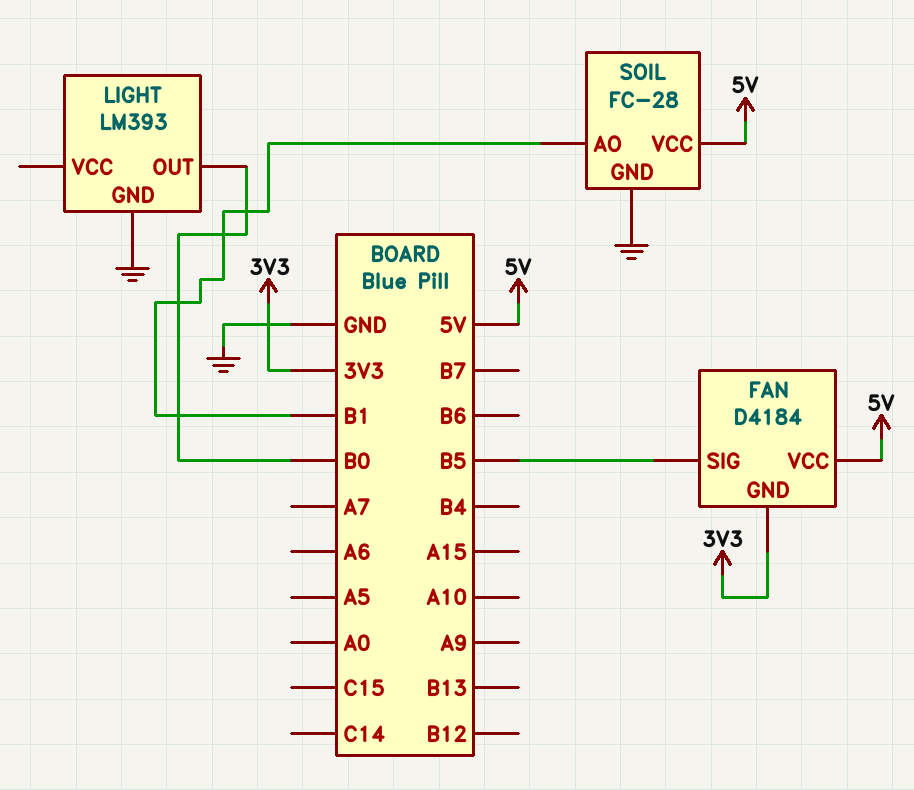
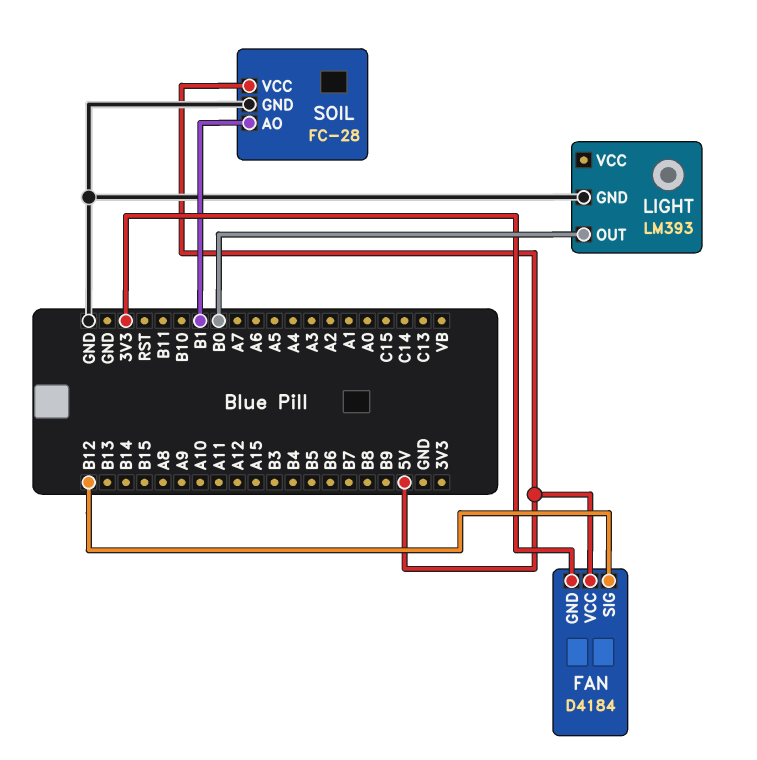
FAN pin SIG: B5 -> B12

